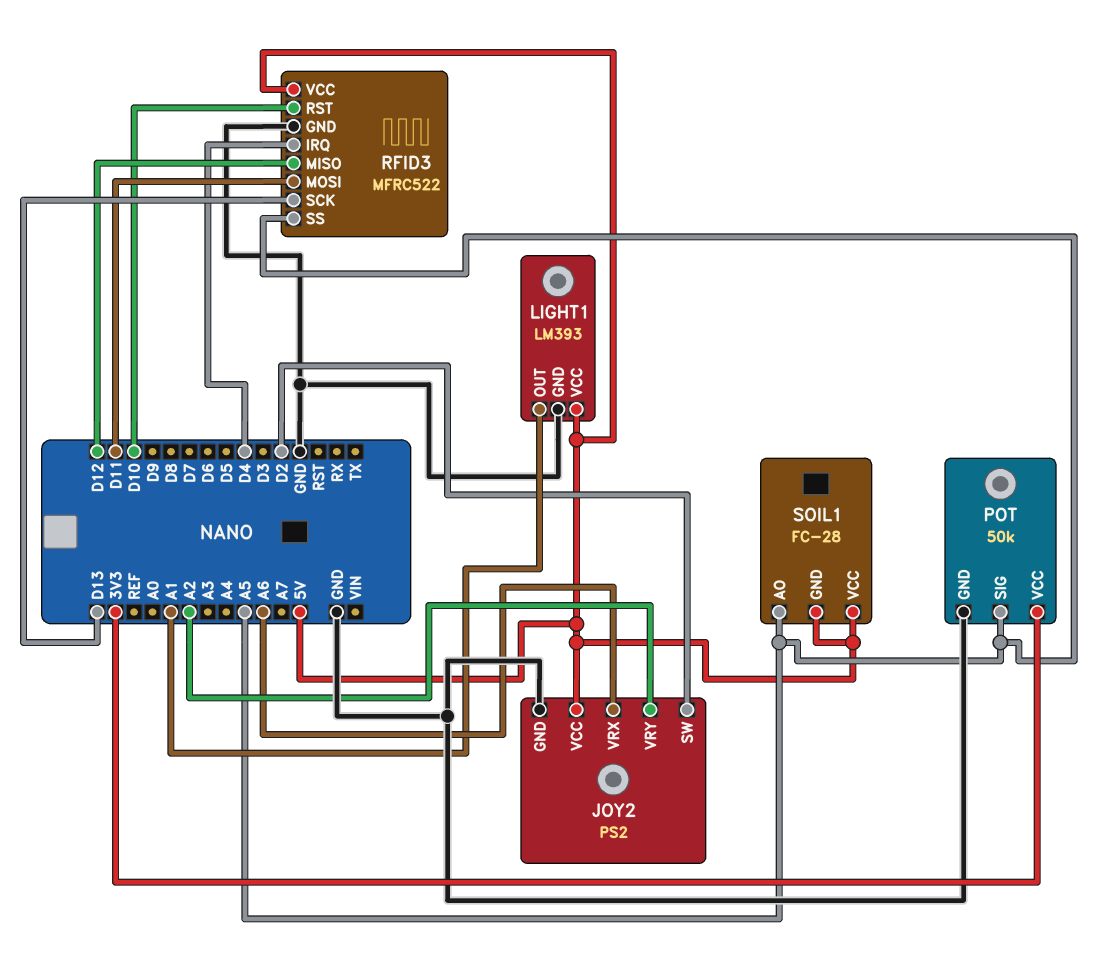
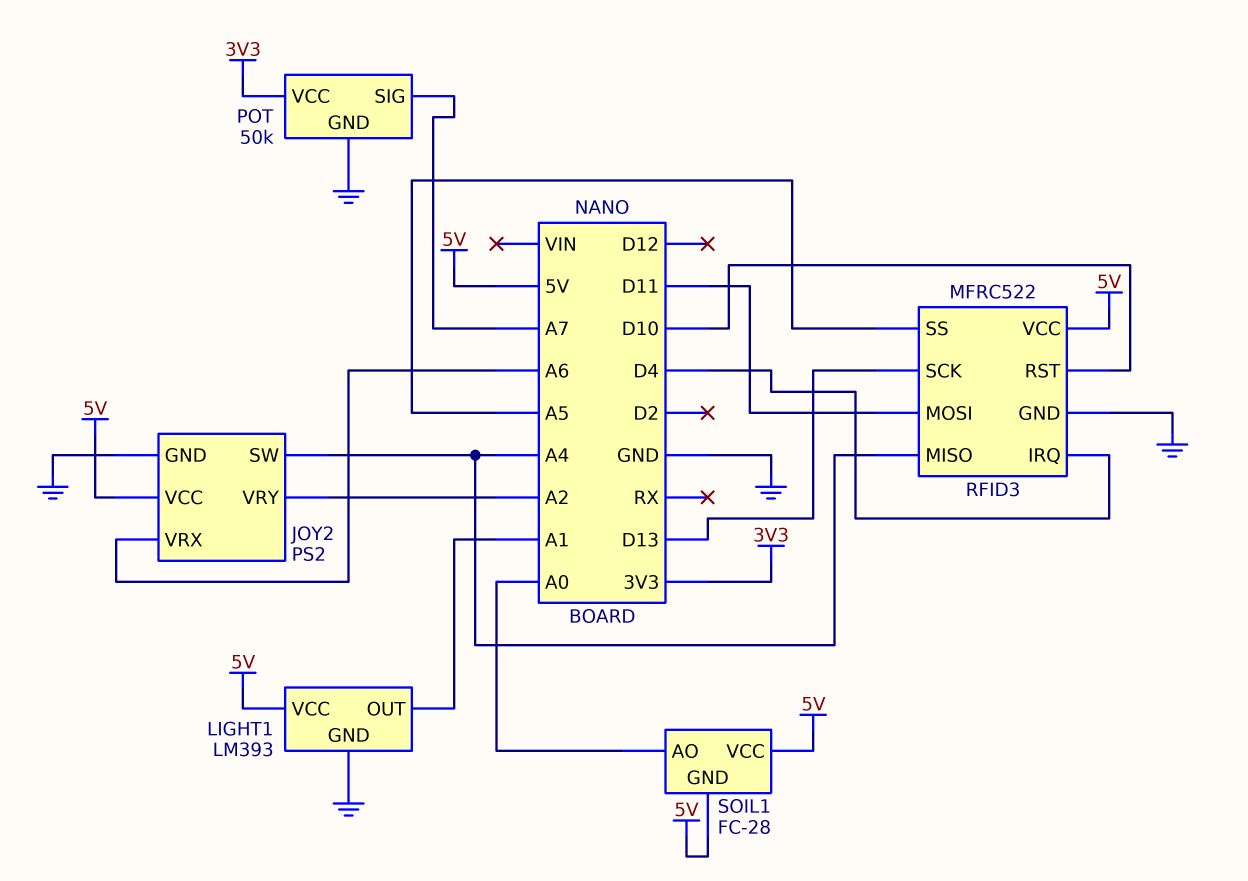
JOY2 pin SW: D2 -> A4
POT pin SIG: A5 -> A7
RFID3 pin MISO: D12 -> A4
SOIL1 pin AO: A5 -> A0

